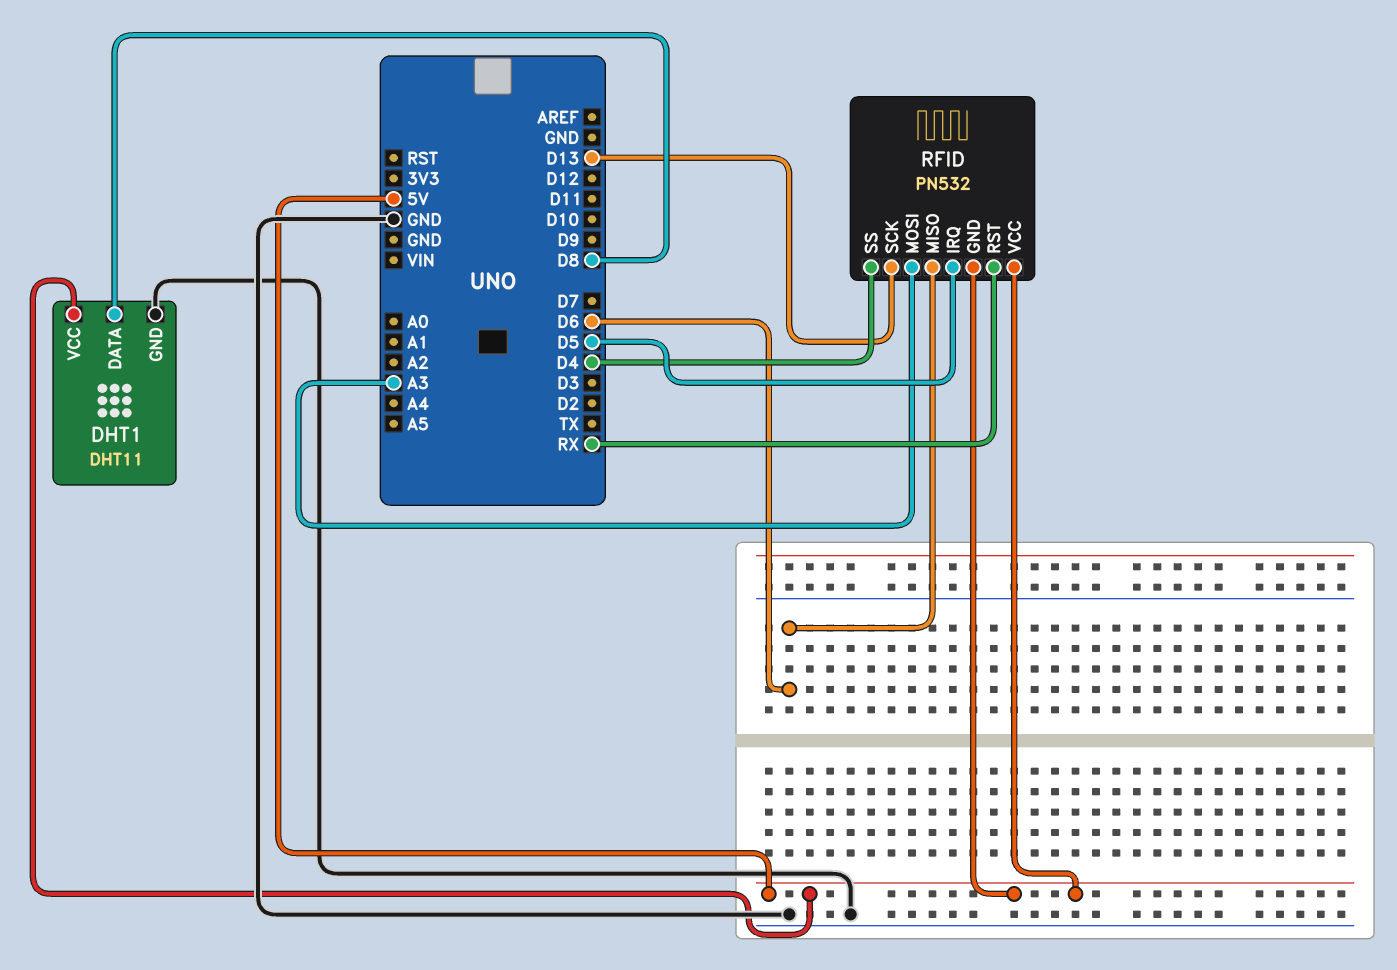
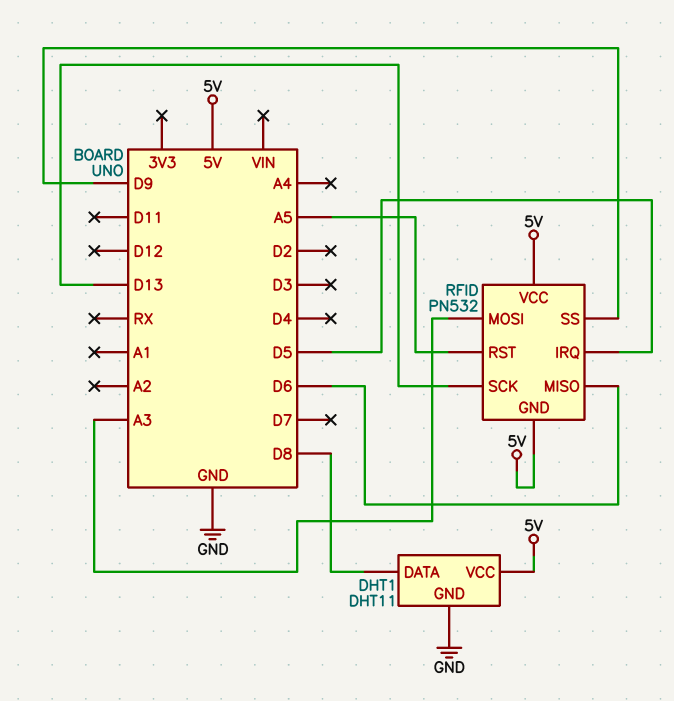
RFID pin RST: RX -> A5
RFID pin SS: D4 -> D9

